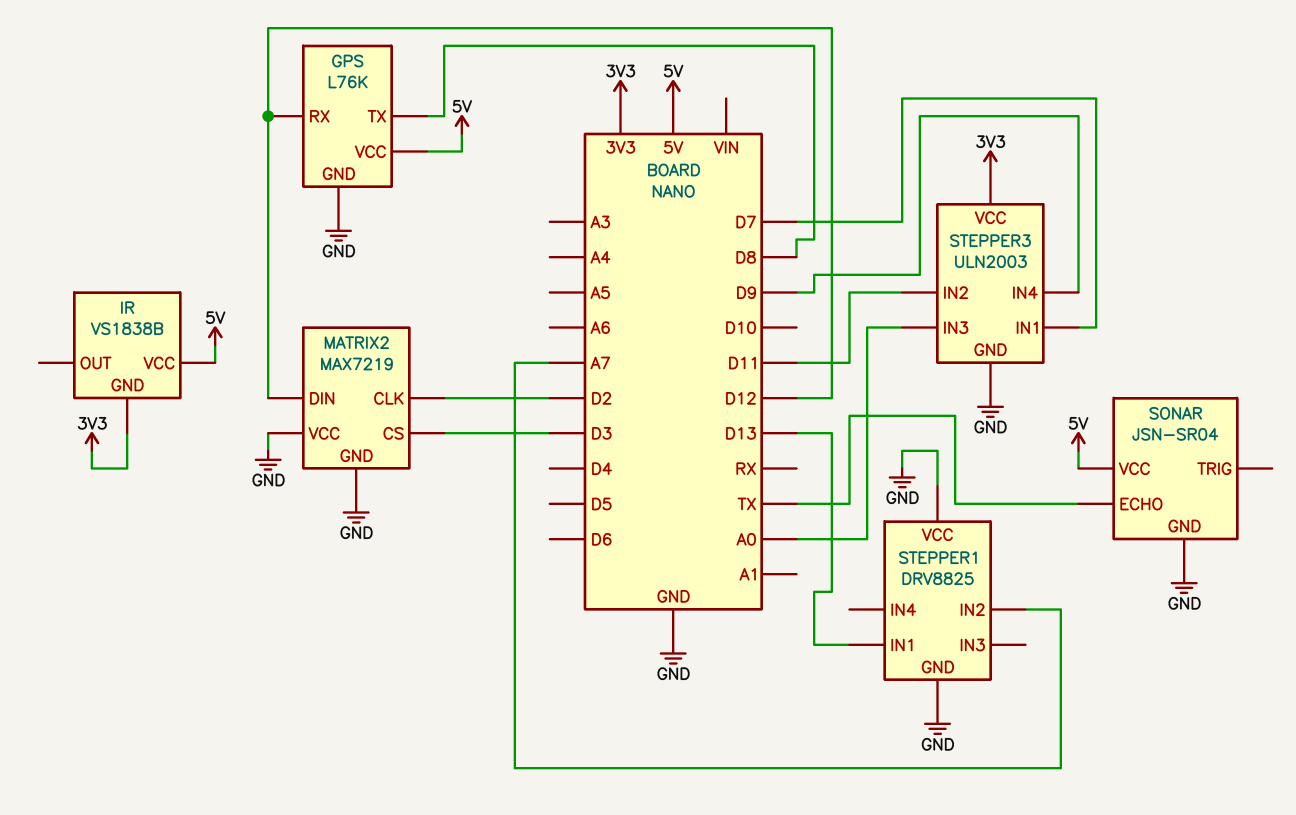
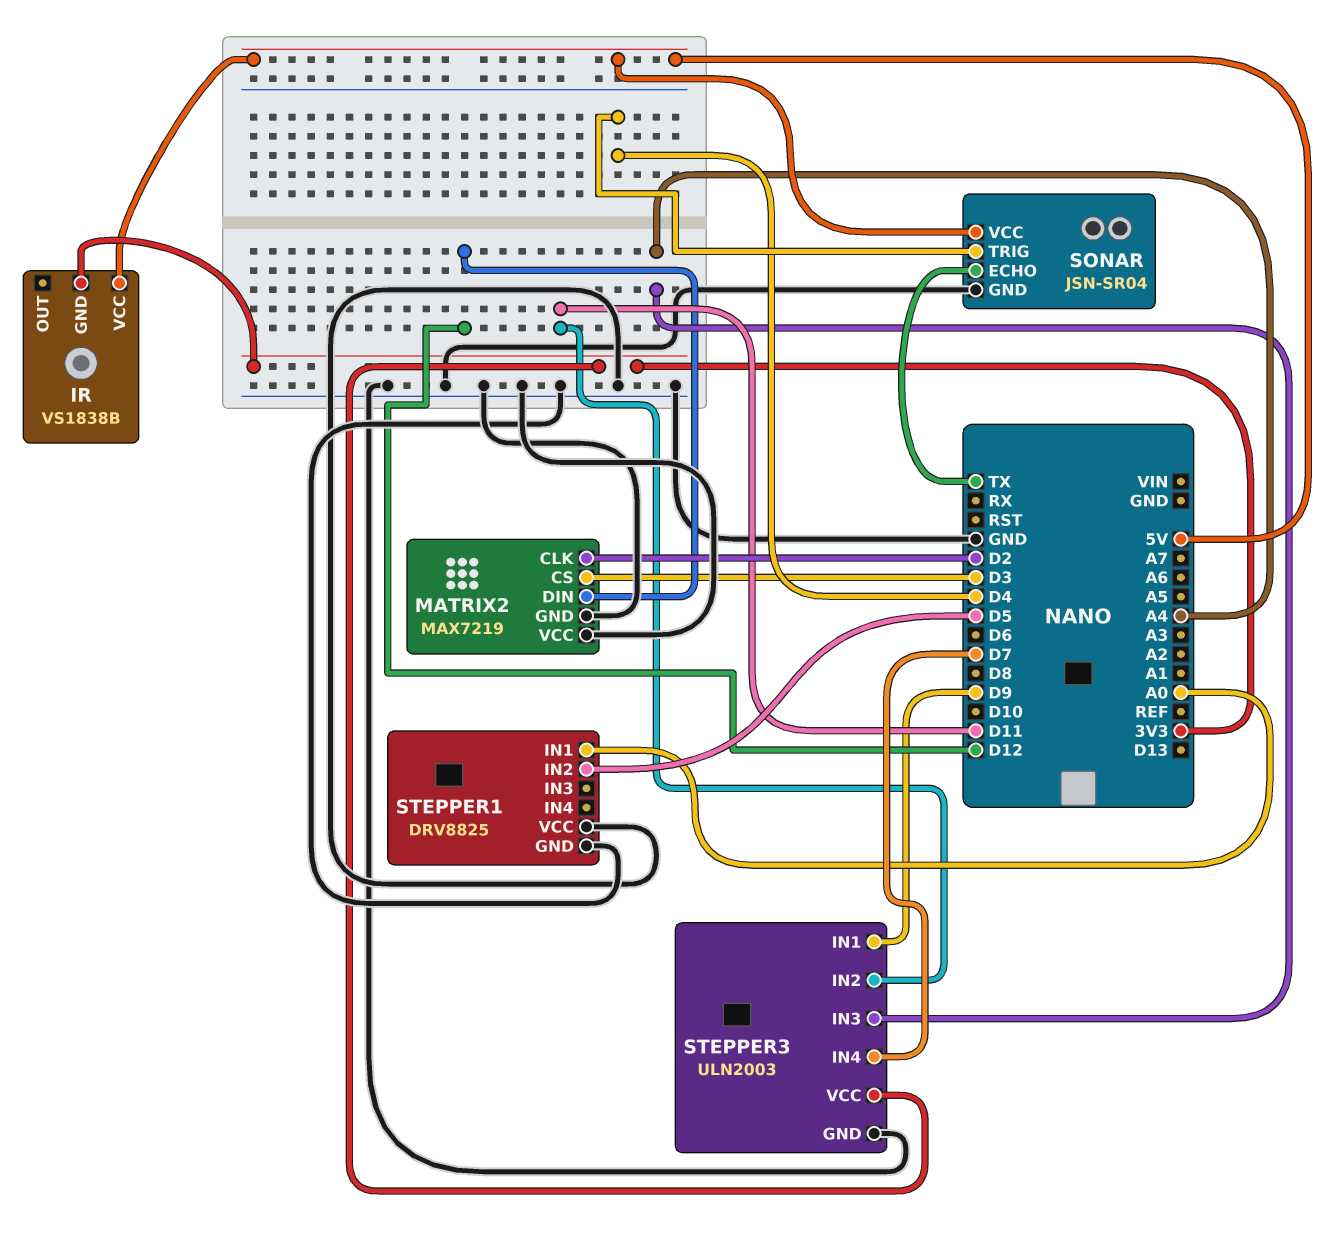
GPS: L76K -> none
GPS pin GND: GND -> none
GPS pin RX: D12 -> none
GPS pin TX: D8 -> none
GPS pin VCC: 5V -> none
SONAR pin TRIG: none -> D4
STEPPER1 pin IN1: D13 -> A0
STEPPER1 pin IN2: A7 -> D5
STEPPER3 pin IN1: D7 -> D9
STEPPER3 pin IN3: A0 -> A4
STEPPER3 pin IN4: D9 -> D7

